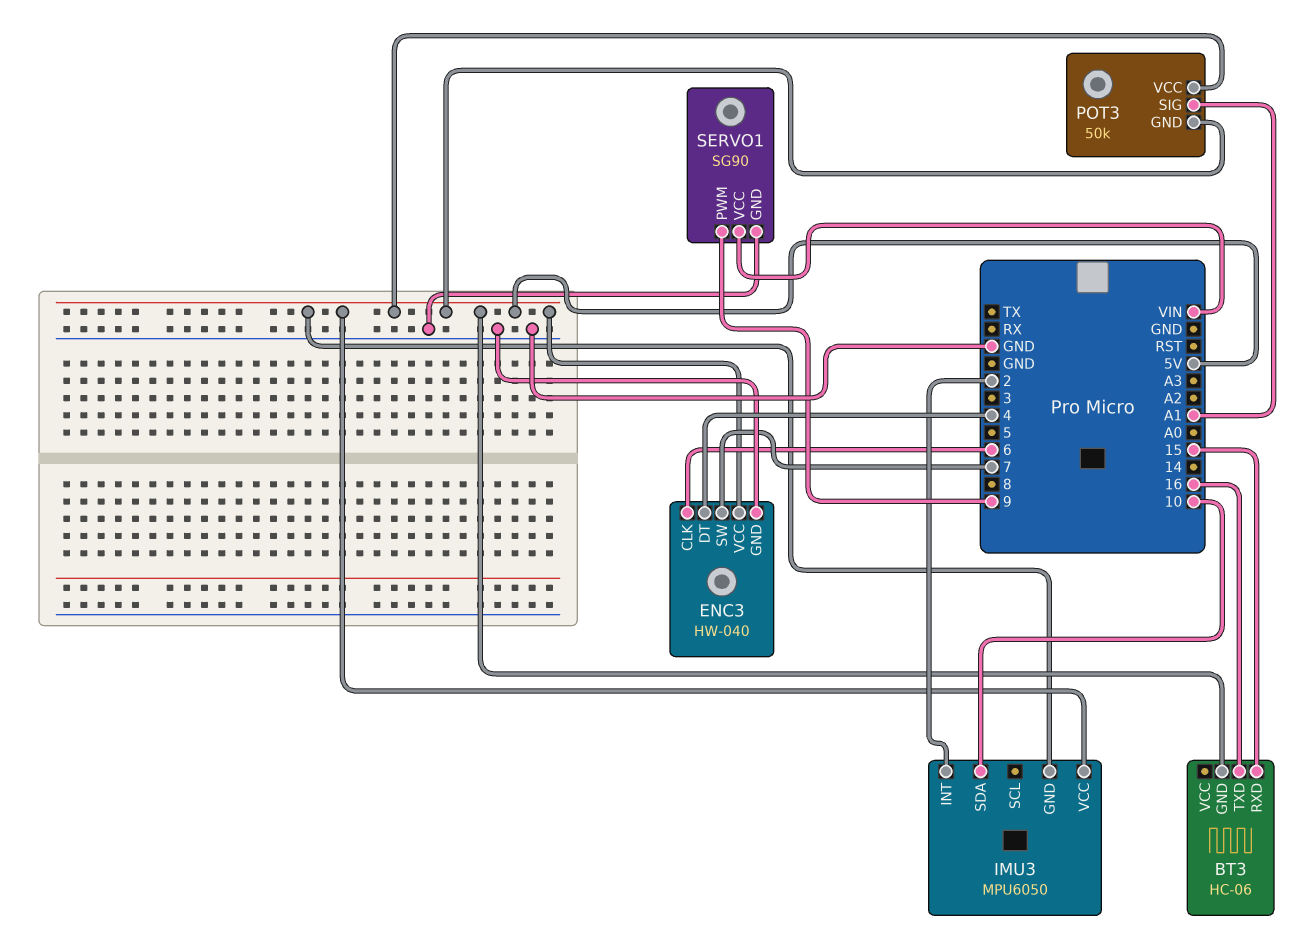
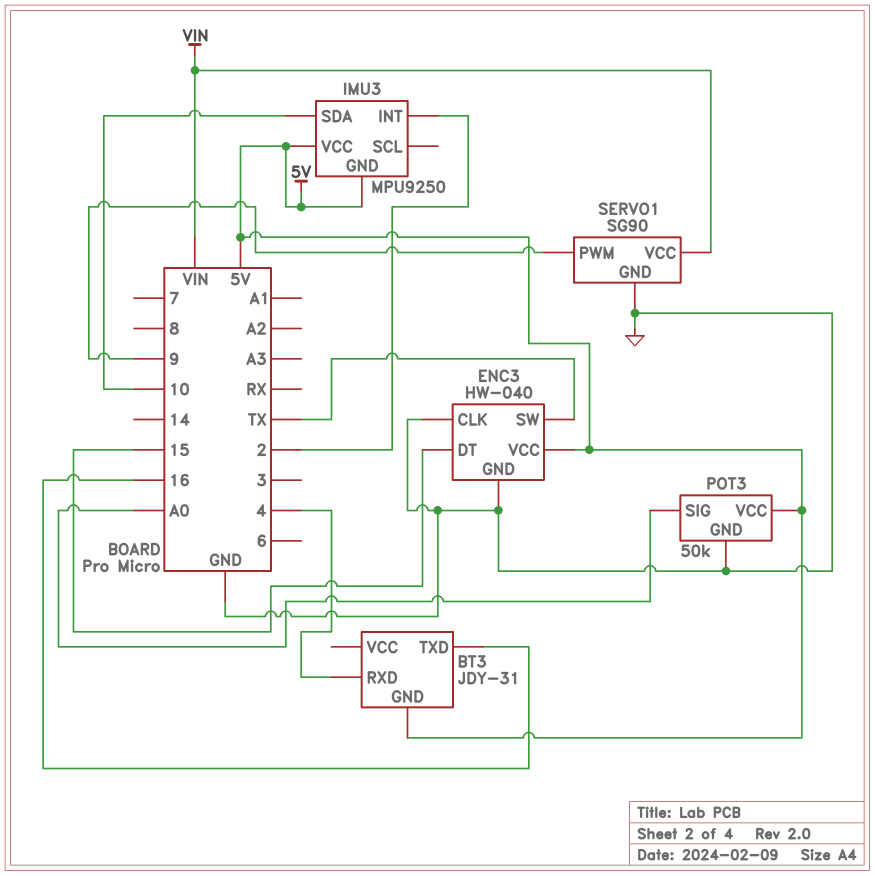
BT3: HC-06 -> JDY-31
BT3 pin RXD: 15 -> 4
ENC3 pin CLK: 6 -> GND
ENC3 pin DT: 4 -> 15
ENC3 pin SW: 7 -> TX
IMU3: MPU6050 -> MPU9250
POT3 pin GND: 5V -> GND
POT3 pin SIG: A1 -> A0

